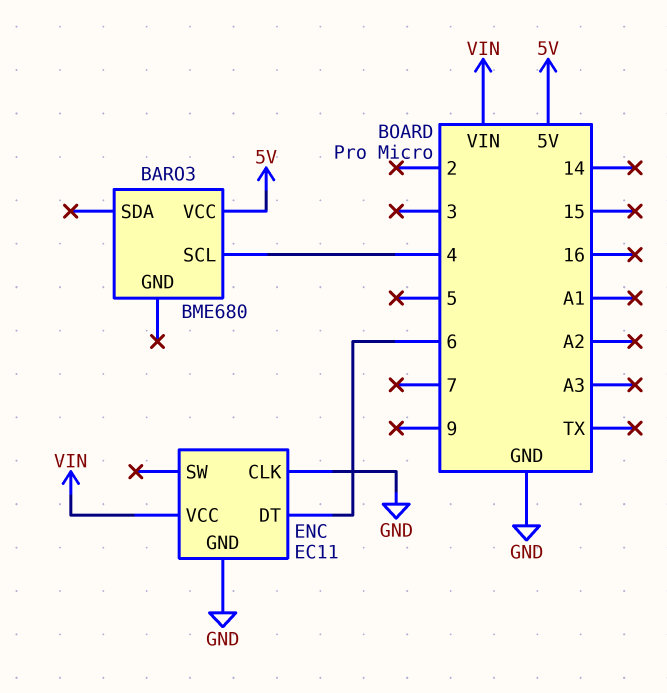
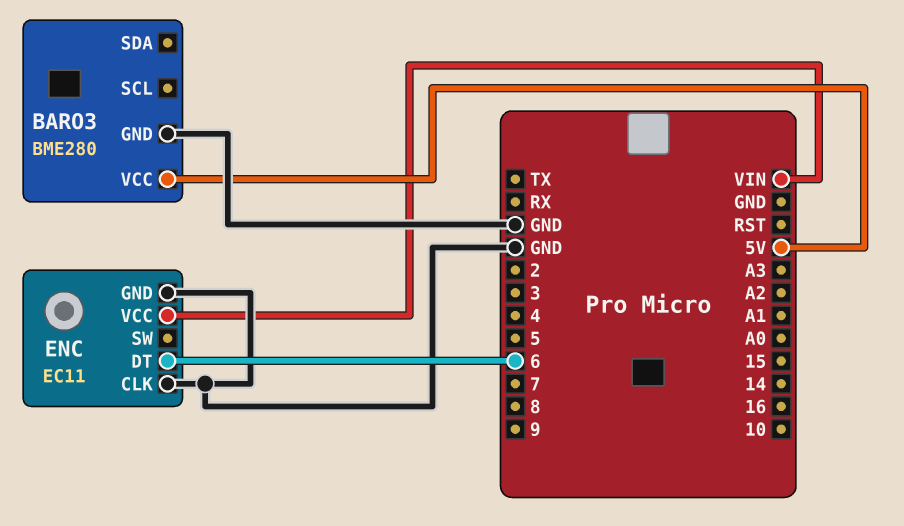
BARO3: BME680 -> BME280
BARO3 pin GND: none -> GND
BARO3 pin SCL: 4 -> none

